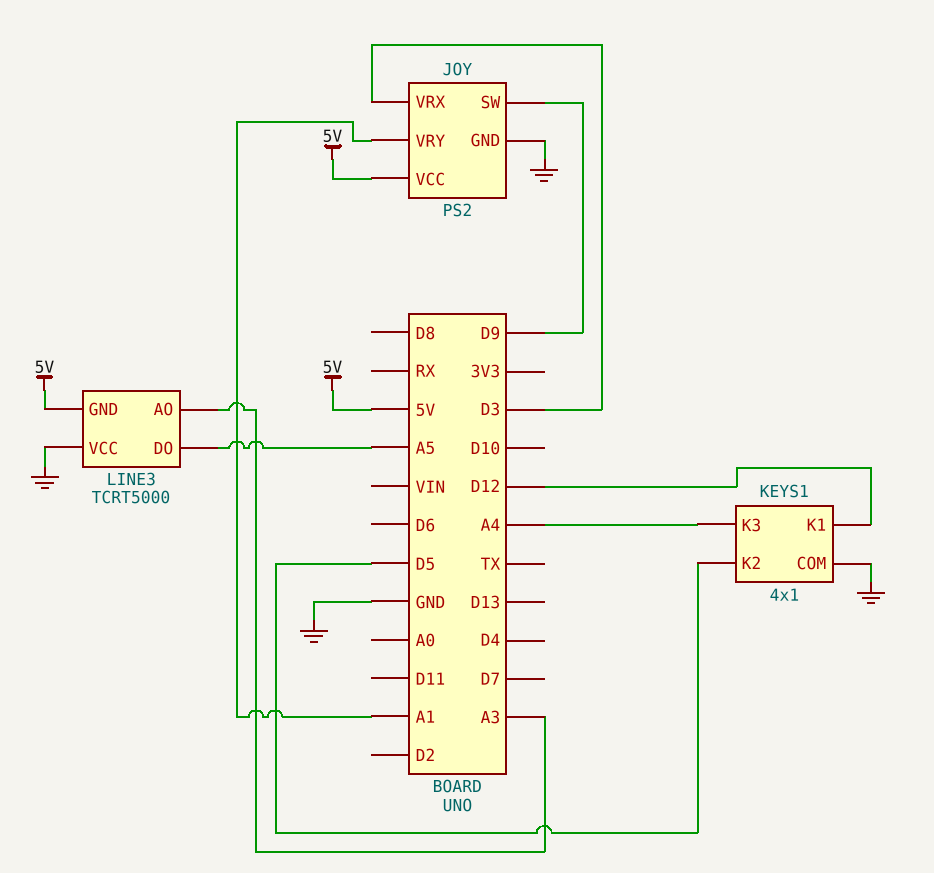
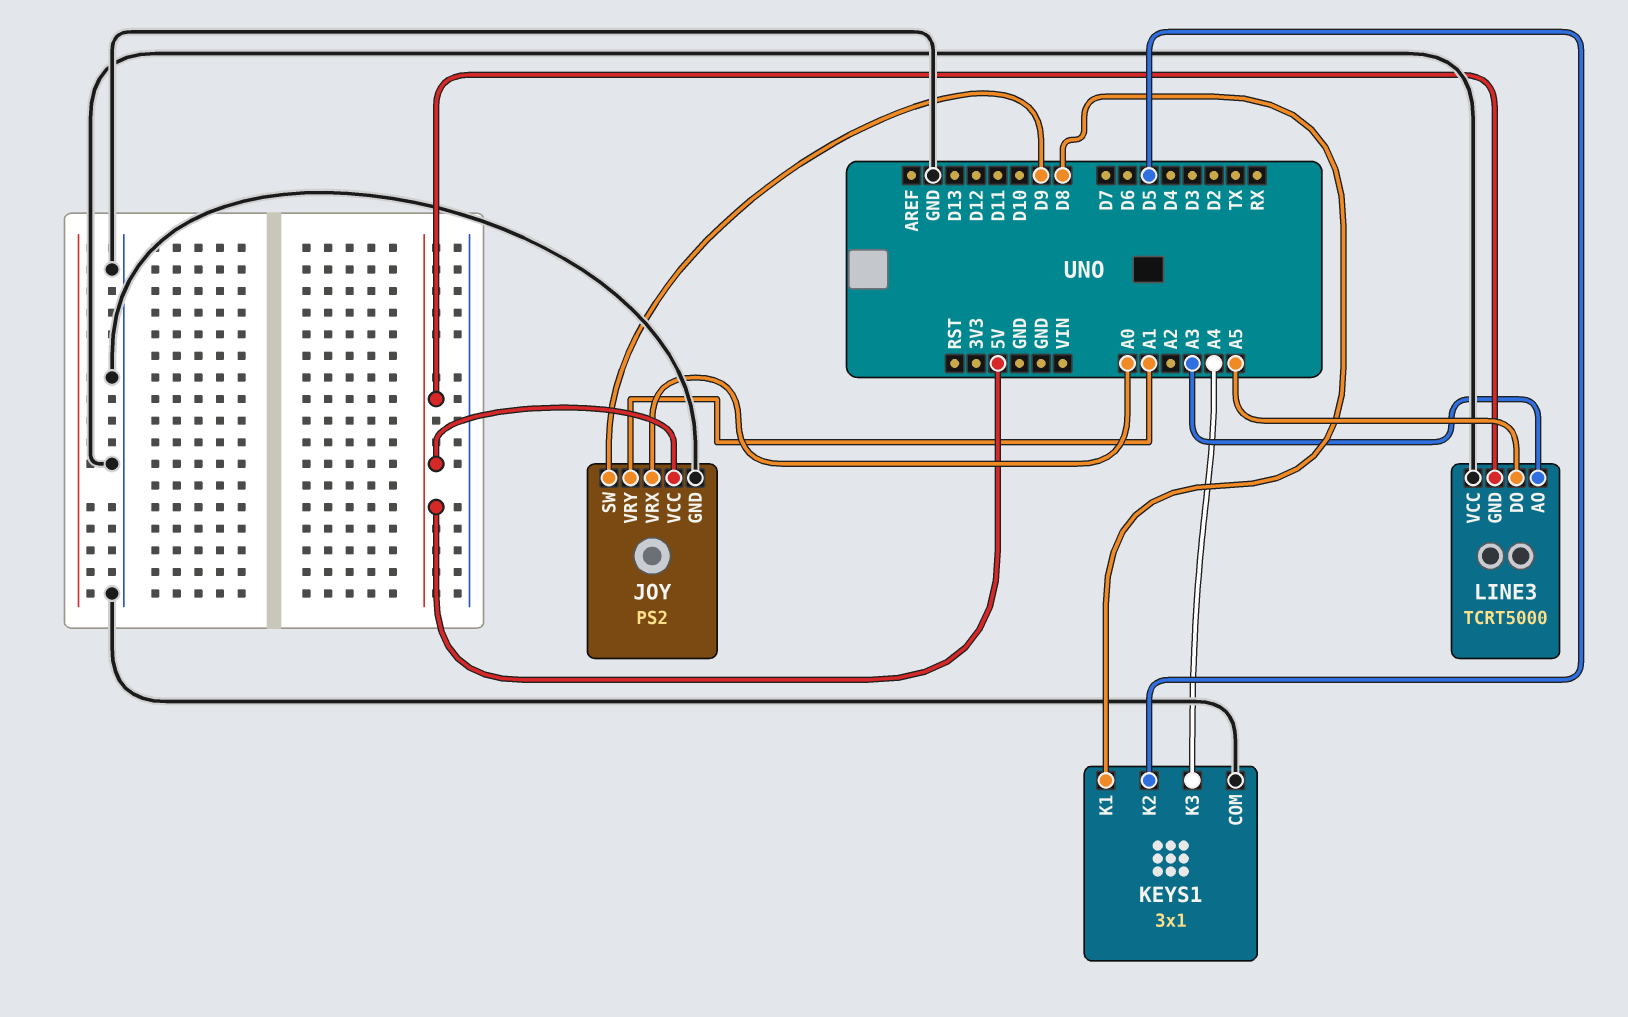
JOY pin VRX: D3 -> A0
KEYS1: 4x1 -> 3x1
KEYS1 pin K1: D12 -> D8

